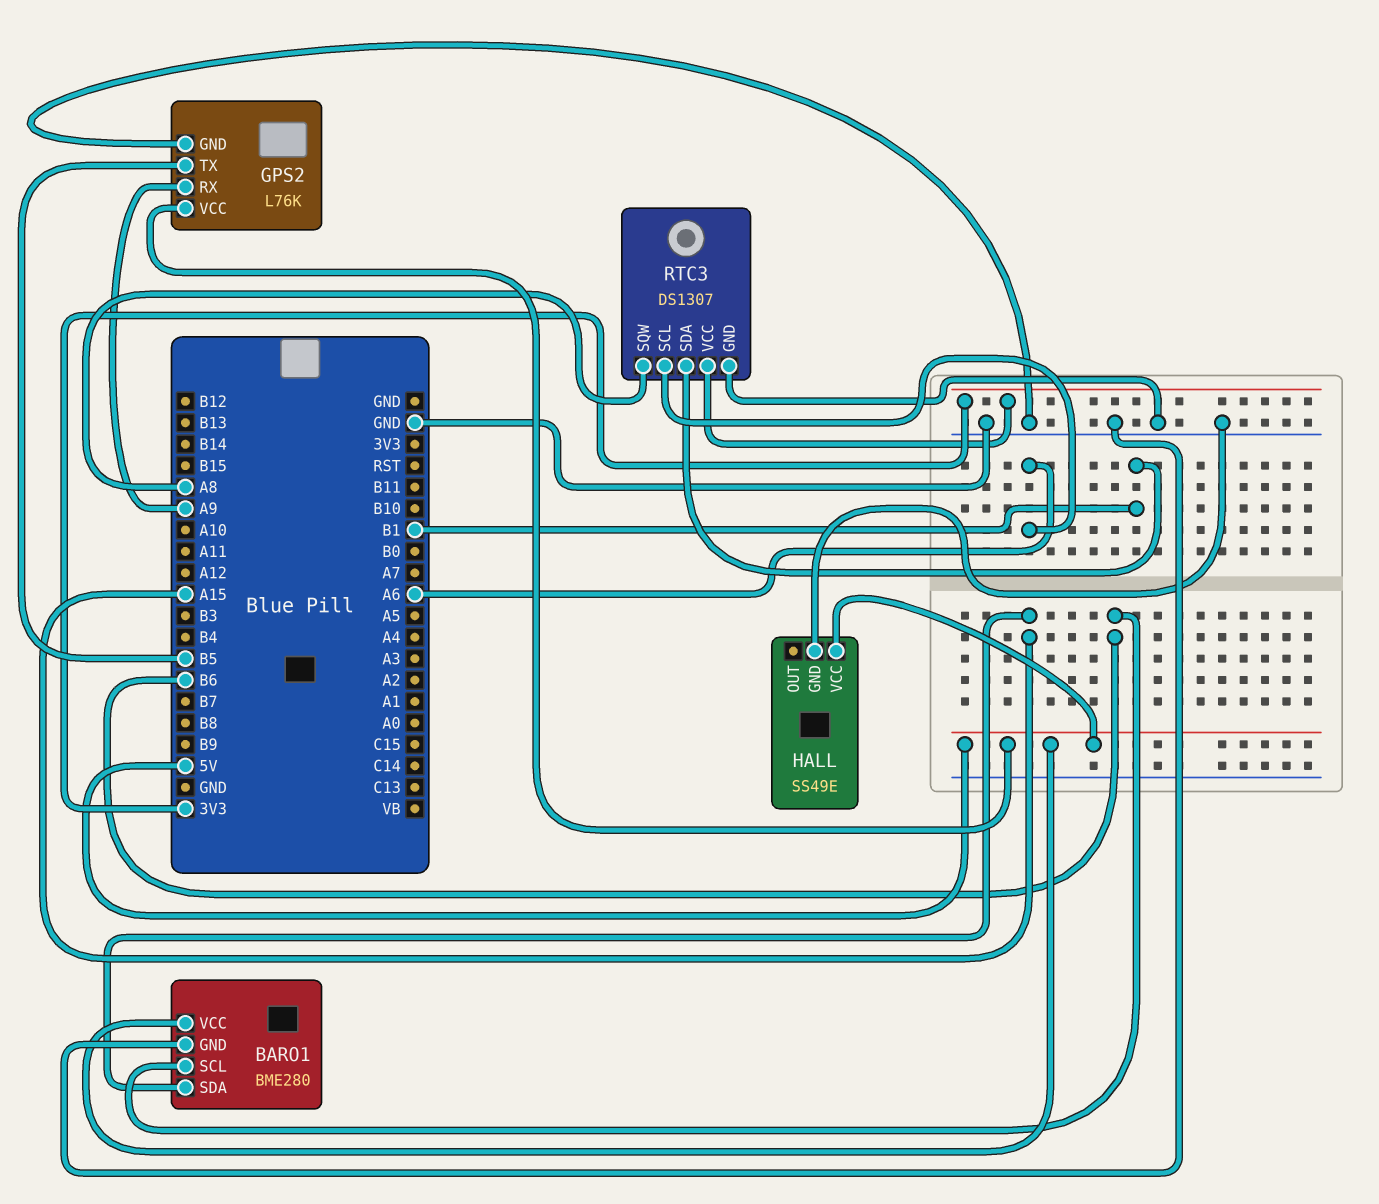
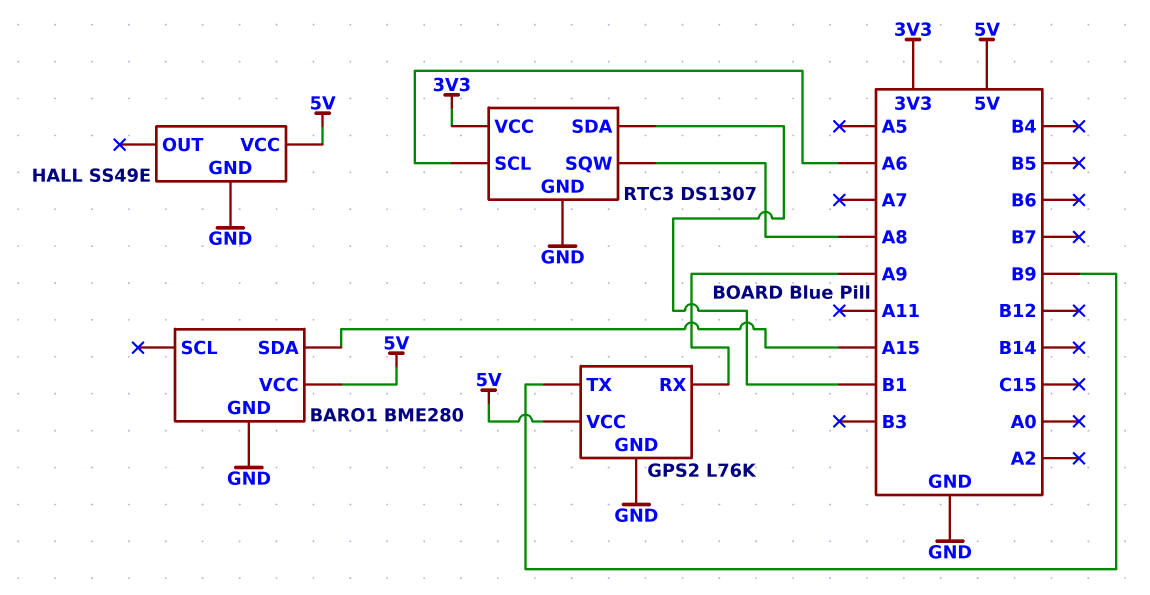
BARO1 pin SCL: B6 -> none
GPS2 pin TX: B5 -> B9

